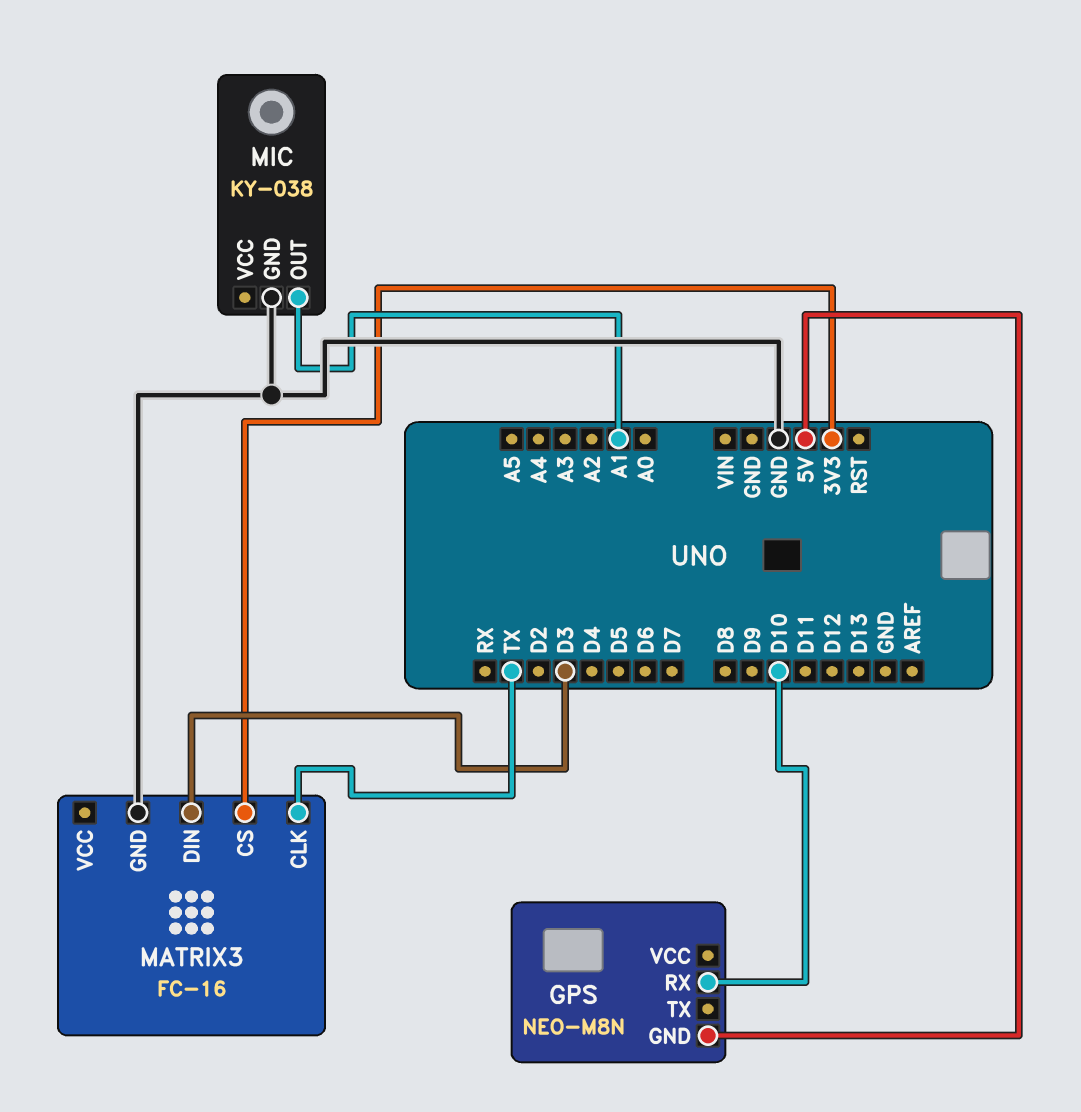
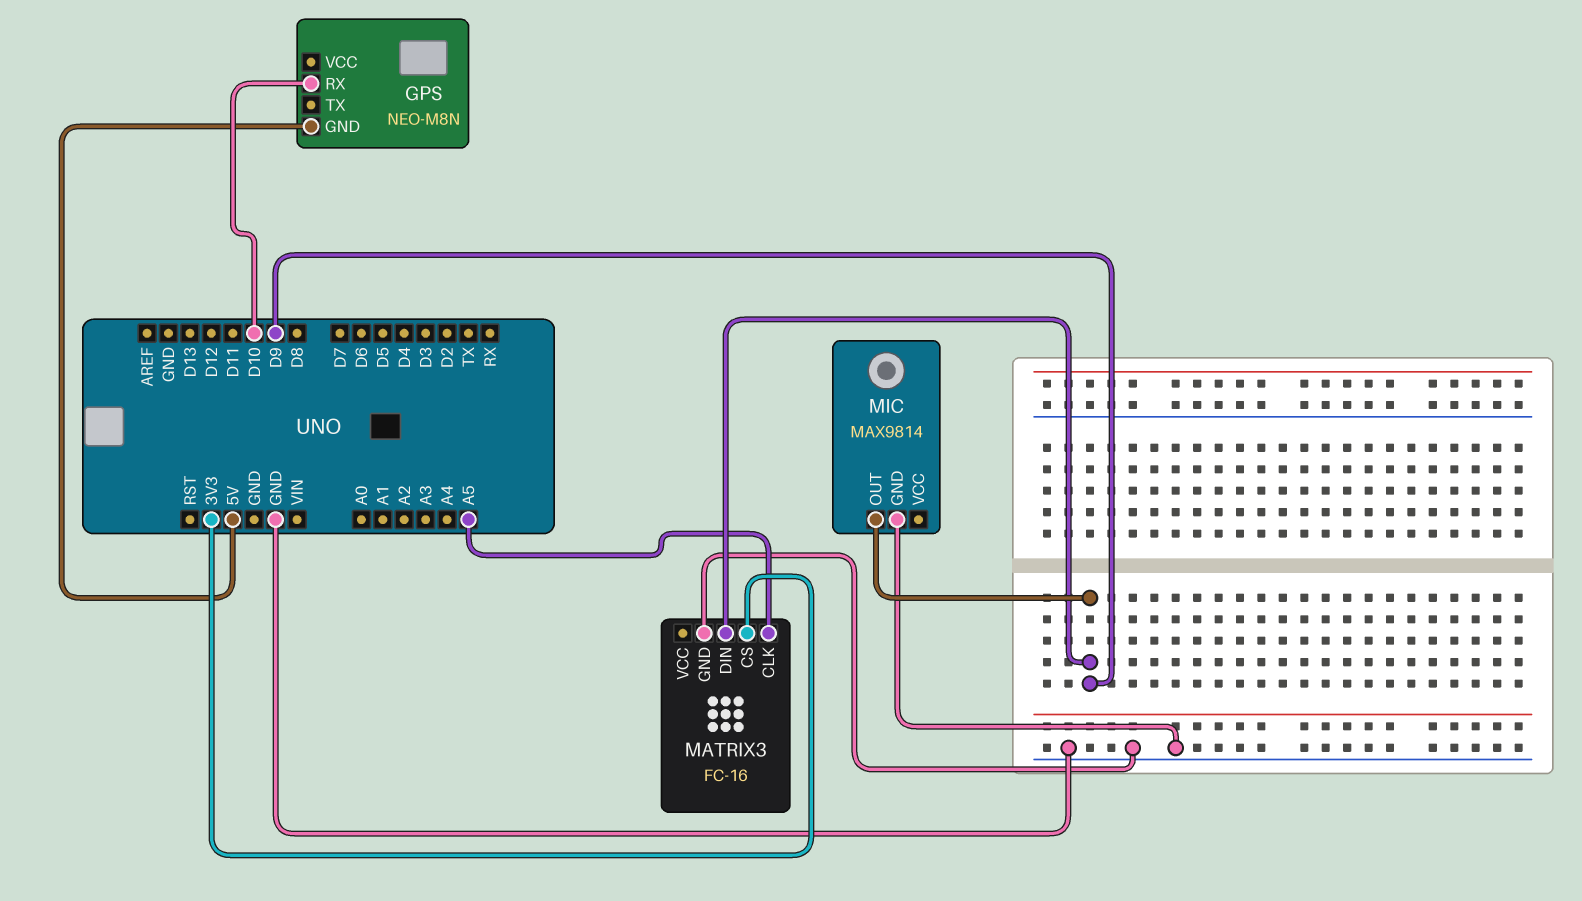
MATRIX3 pin CLK: TX -> A5
MATRIX3 pin DIN: D3 -> D9
MIC: KY-038 -> MAX9814
MIC pin OUT: A1 -> D9

